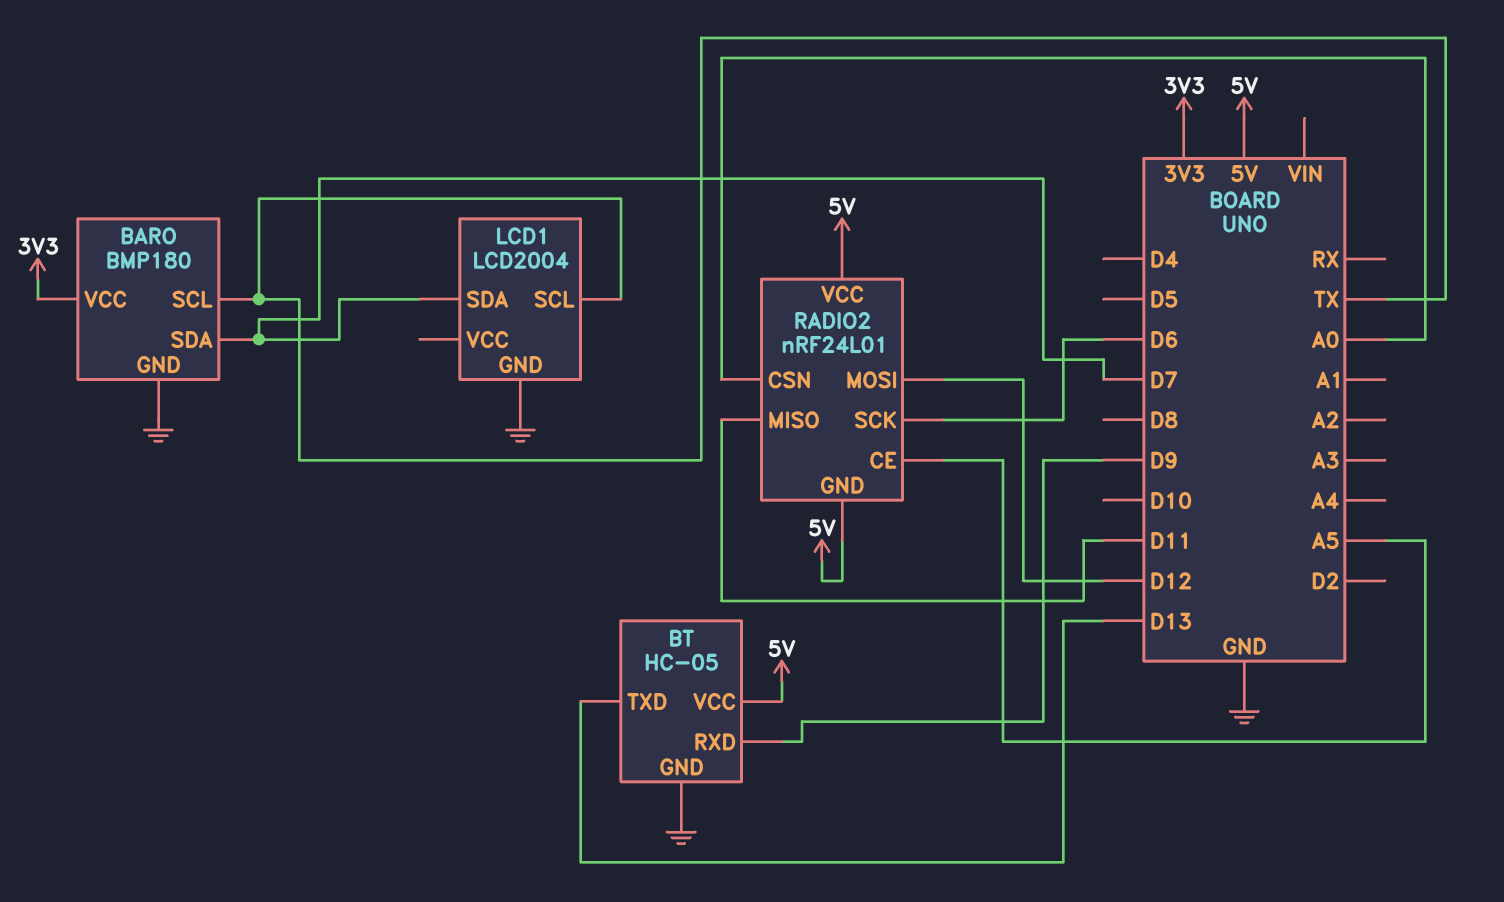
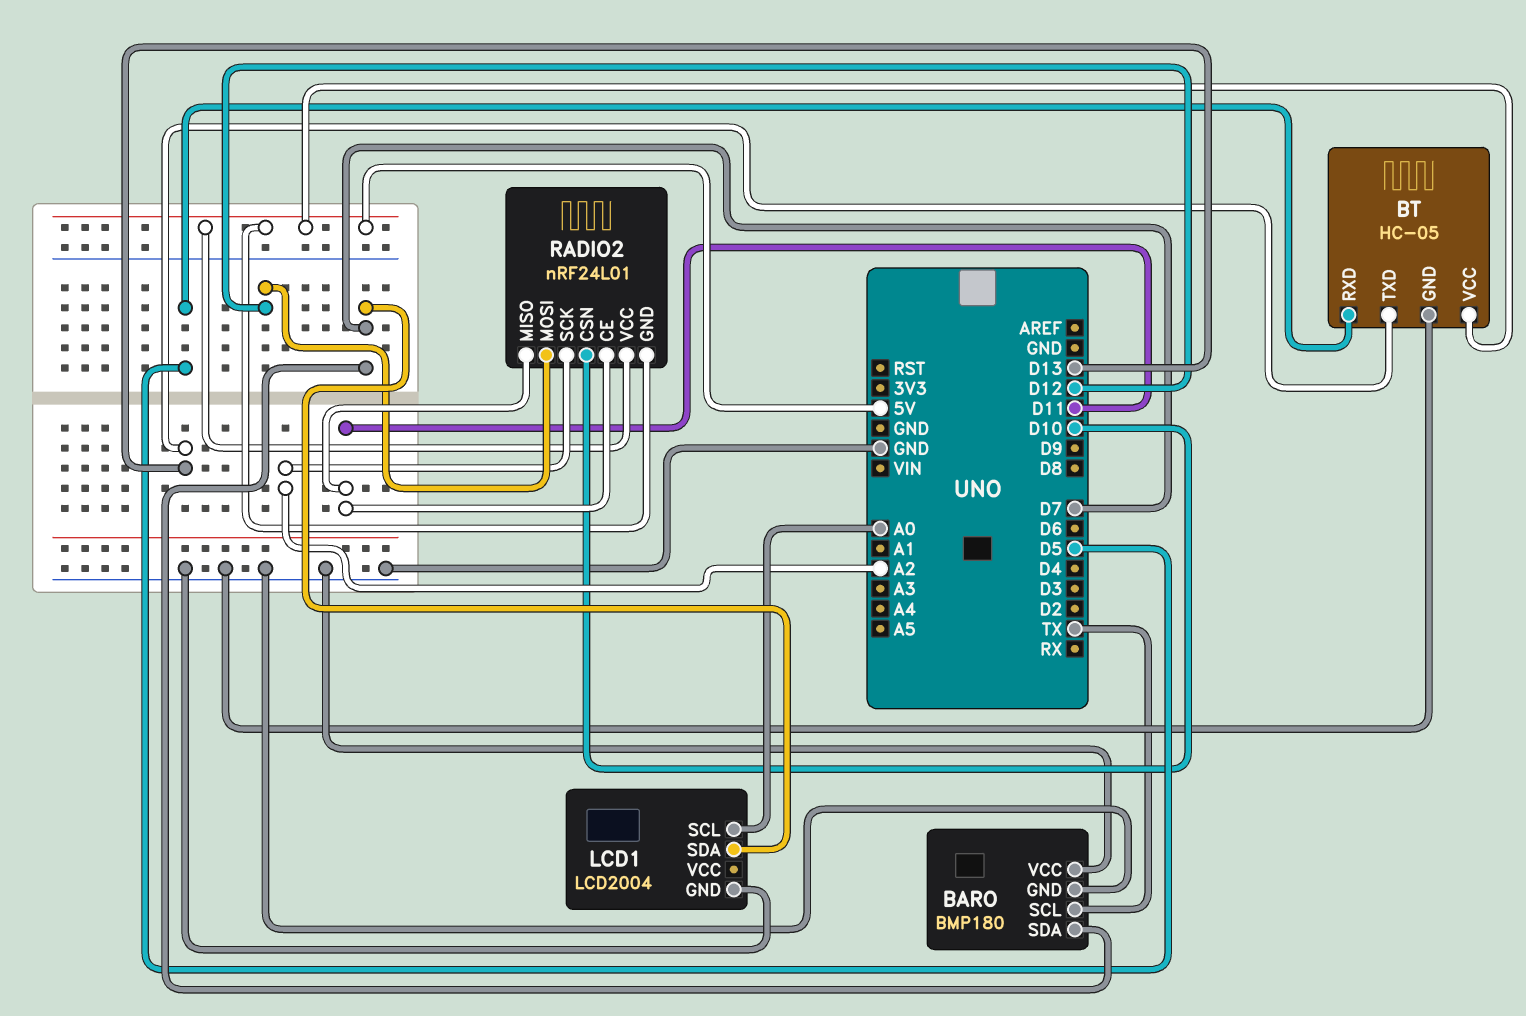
BARO pin VCC: 3V3 -> GND
BT pin RXD: D9 -> D5
LCD1 pin SCL: TX -> A0
RADIO2 pin CE: A5 -> D11
RADIO2 pin CSN: A0 -> D10
RADIO2 pin SCK: D6 -> A2

